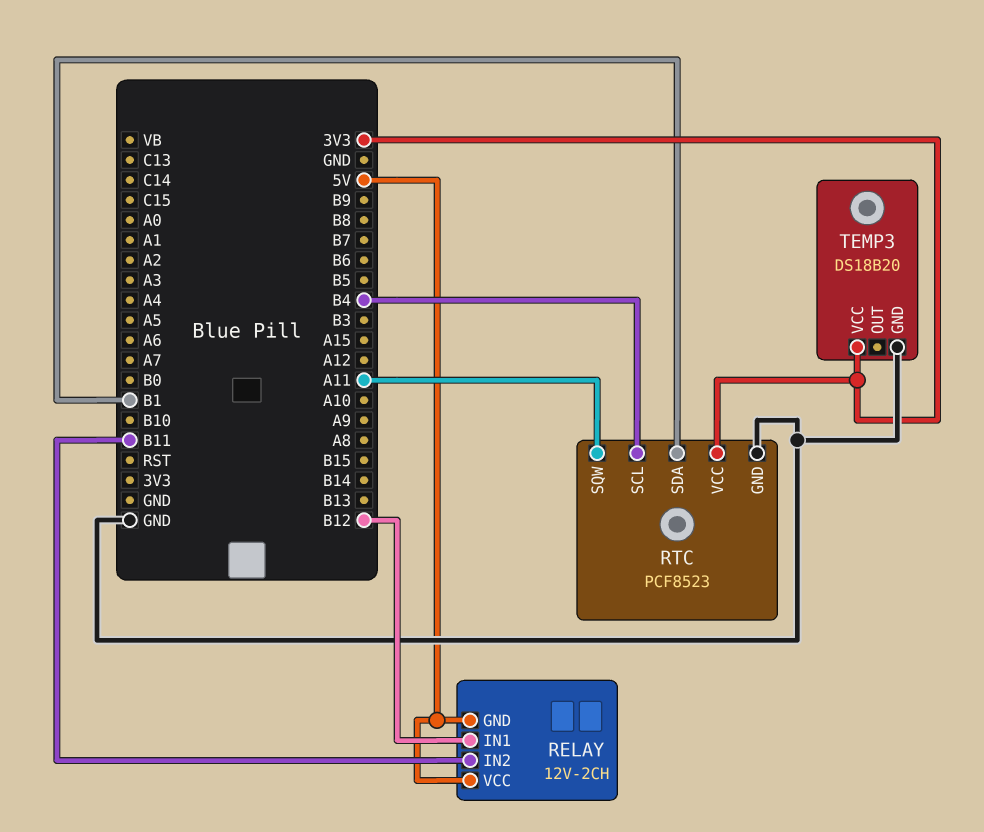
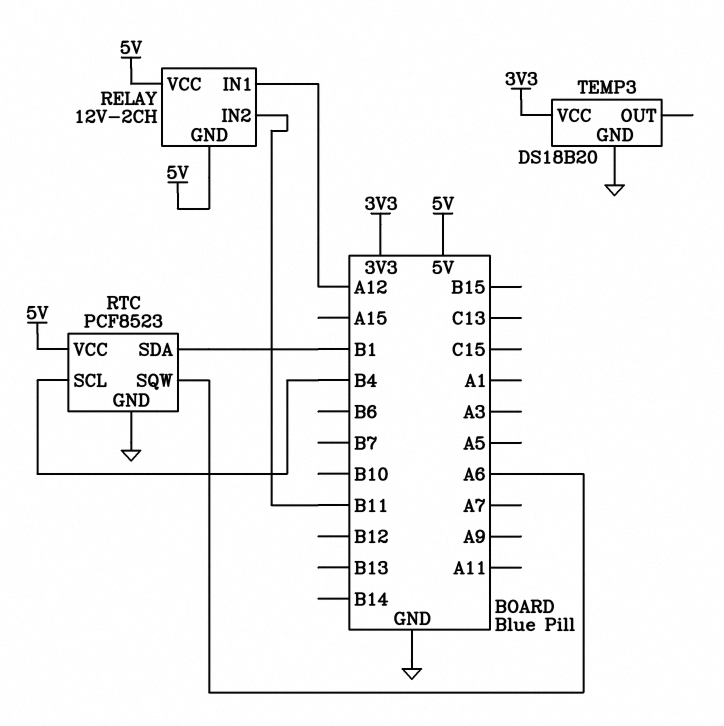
RELAY pin IN1: B12 -> A12
RTC pin SQW: A11 -> A6
RTC pin VCC: 3V3 -> 5V

